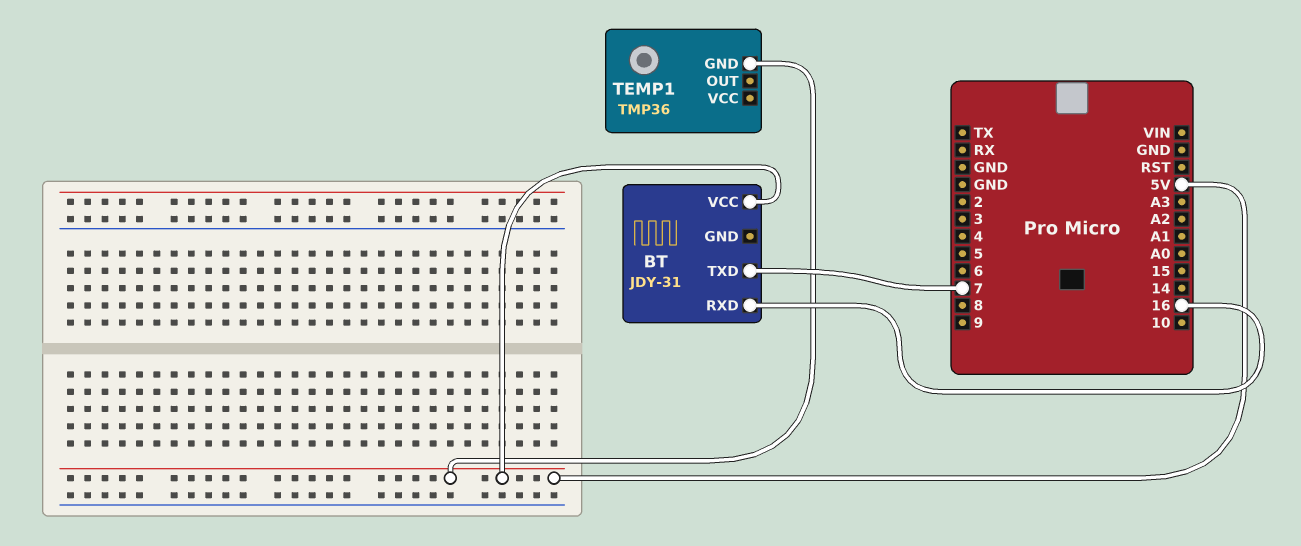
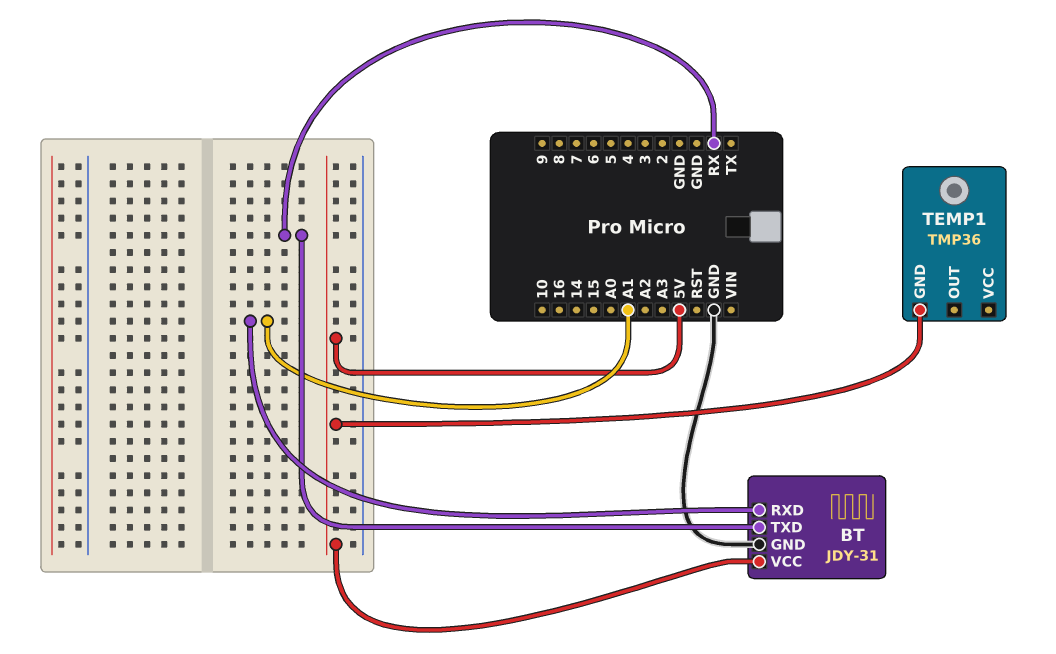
BT pin GND: none -> GND
BT pin RXD: 16 -> A1
BT pin TXD: 7 -> RX

